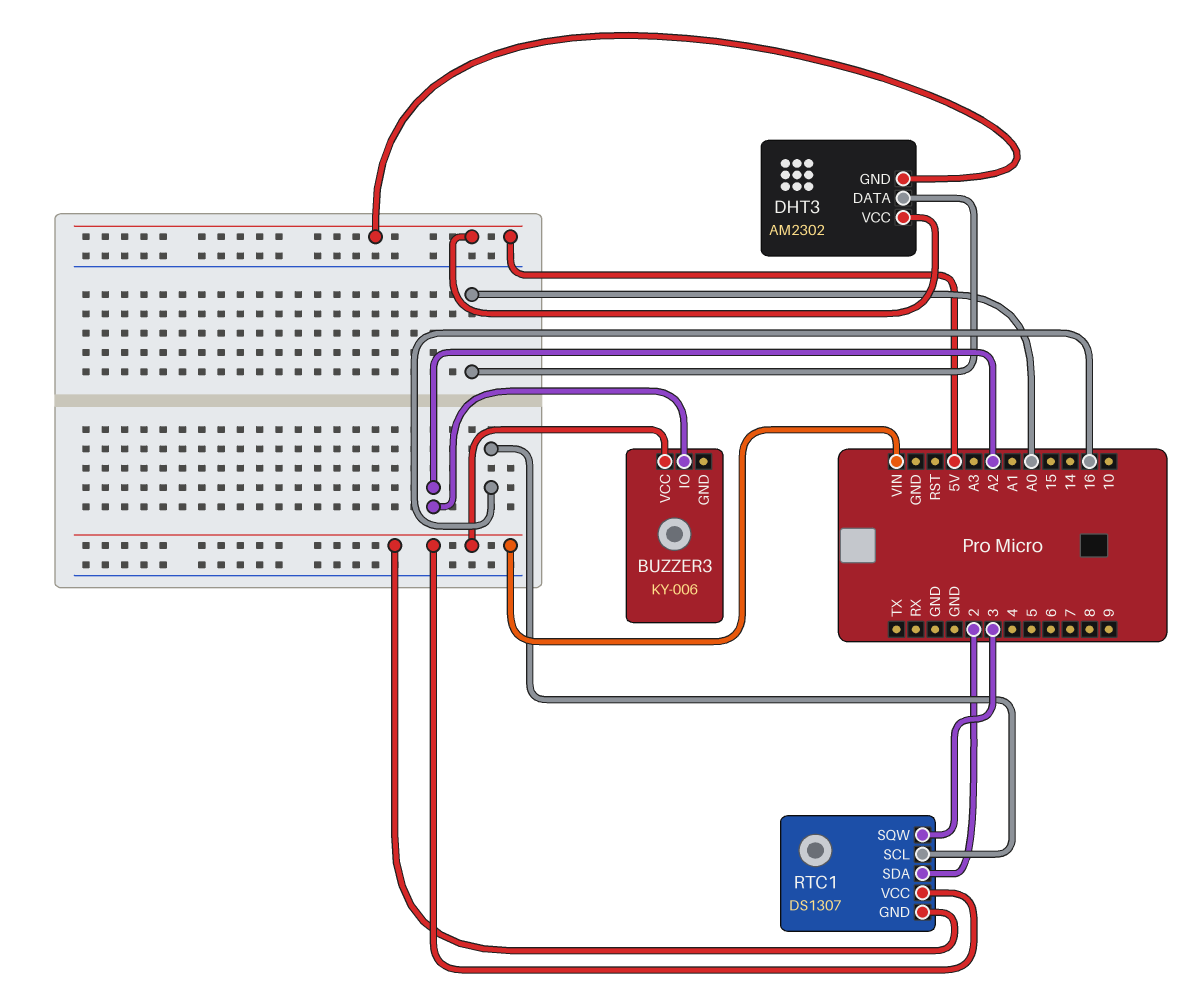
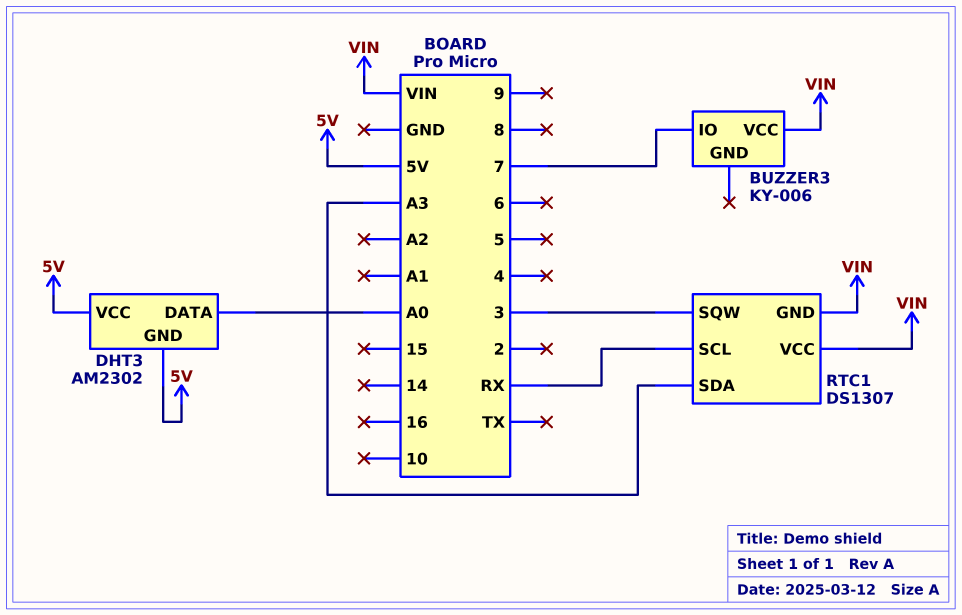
BUZZER3 pin IO: A2 -> 7
RTC1 pin SCL: 16 -> RX
RTC1 pin SDA: 2 -> A3

